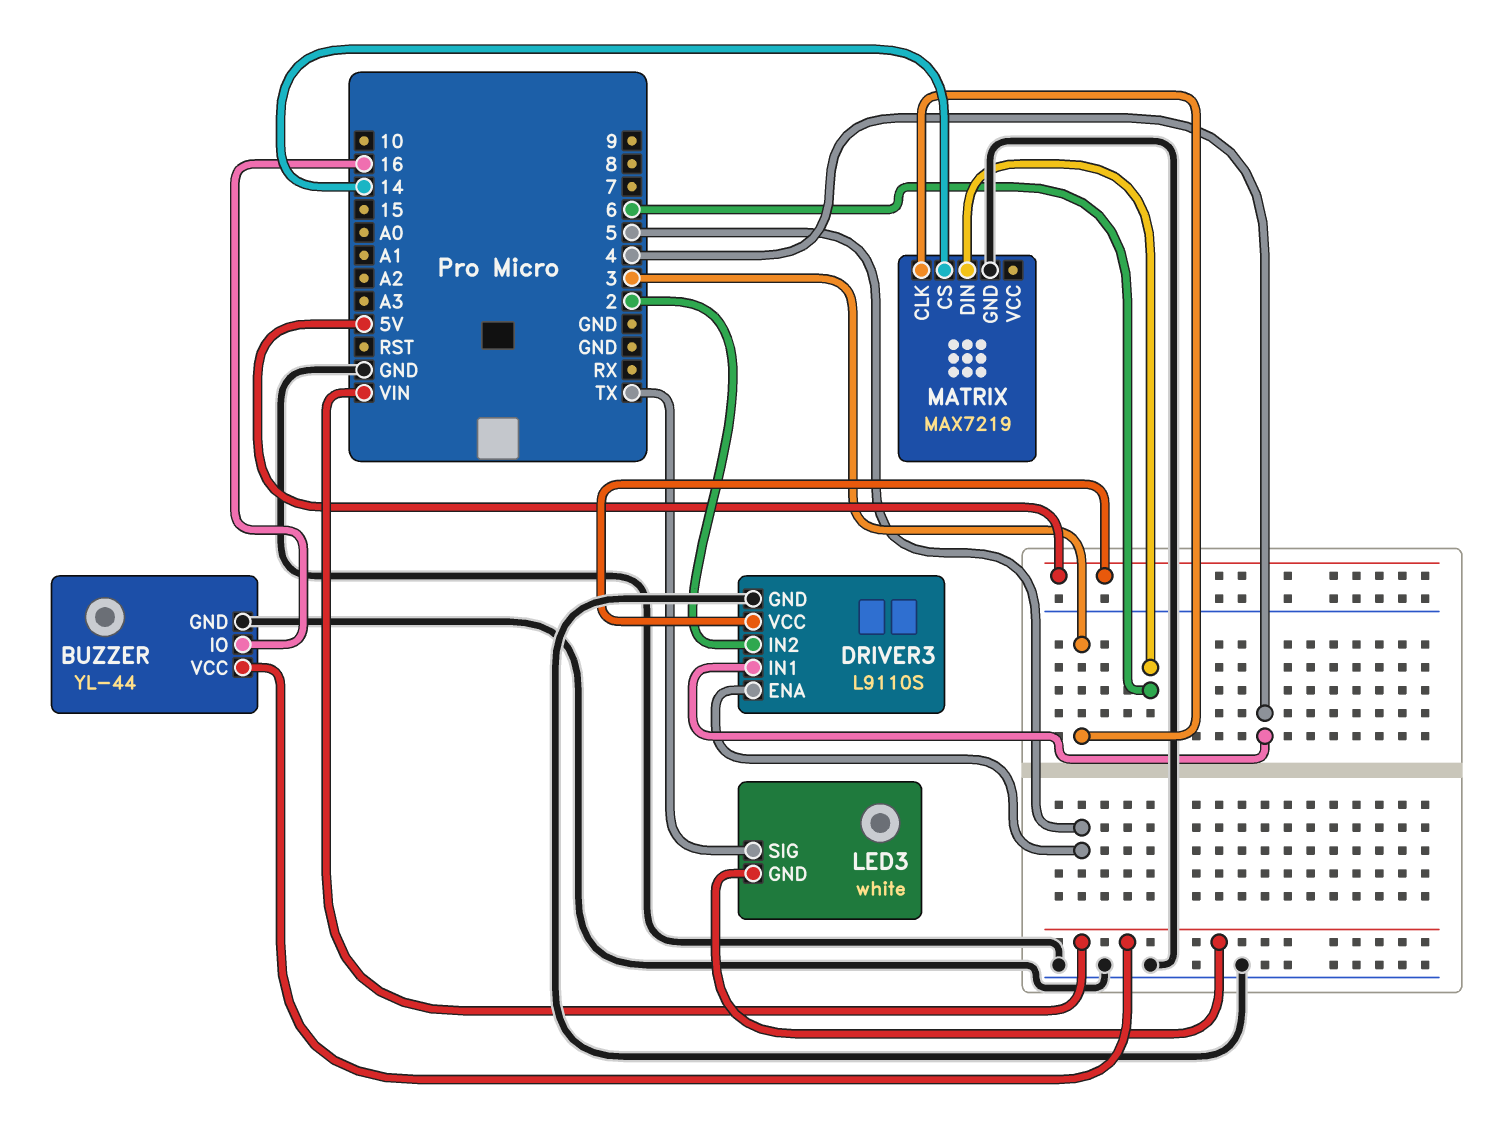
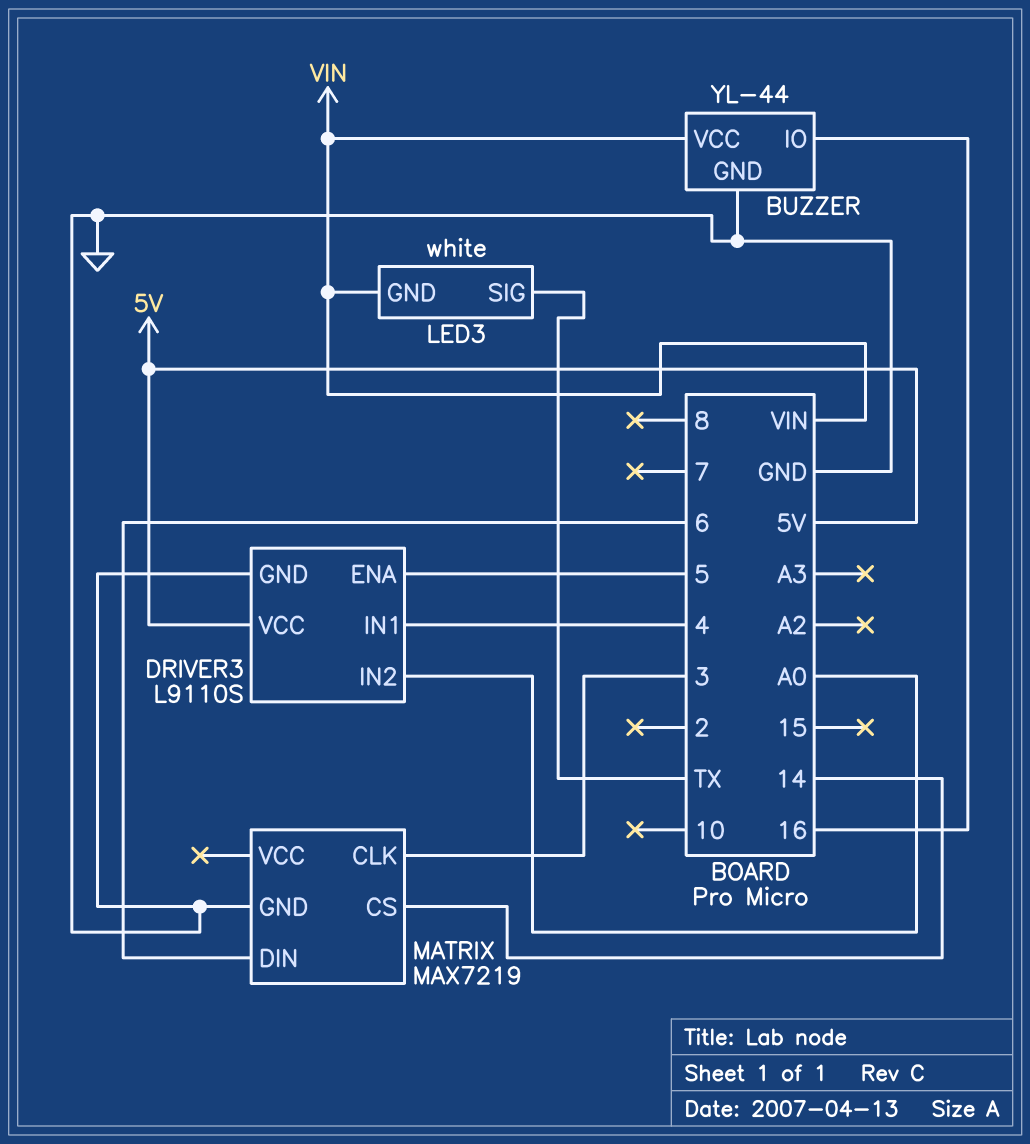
DRIVER3 pin IN2: 2 -> A0

